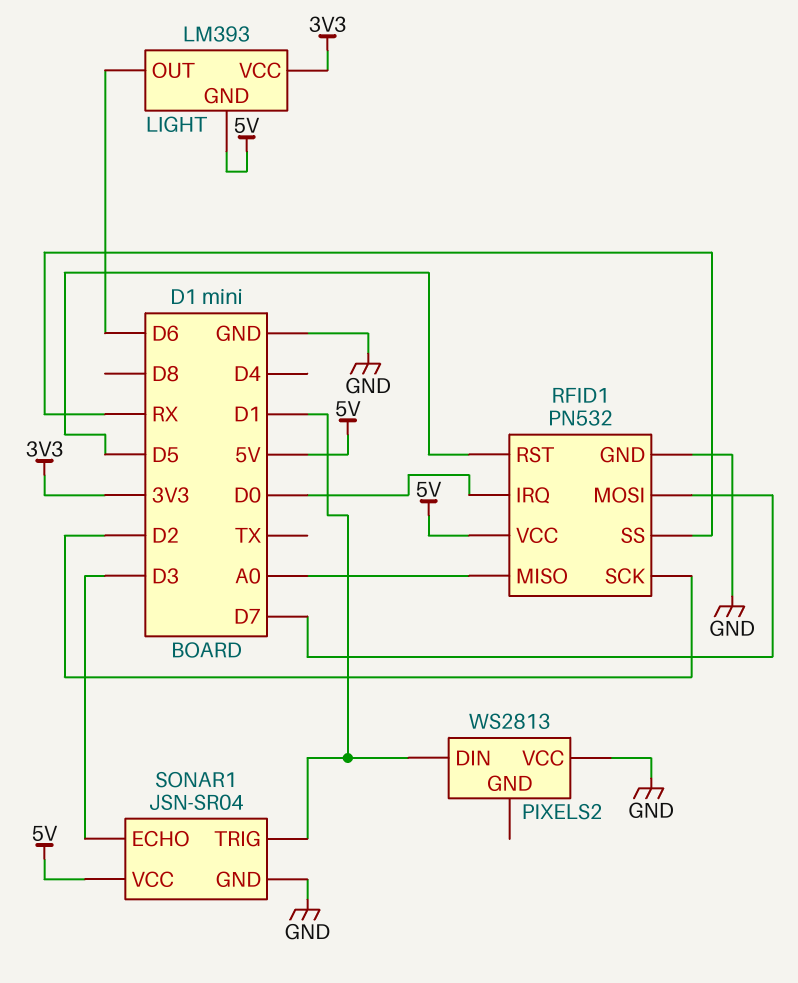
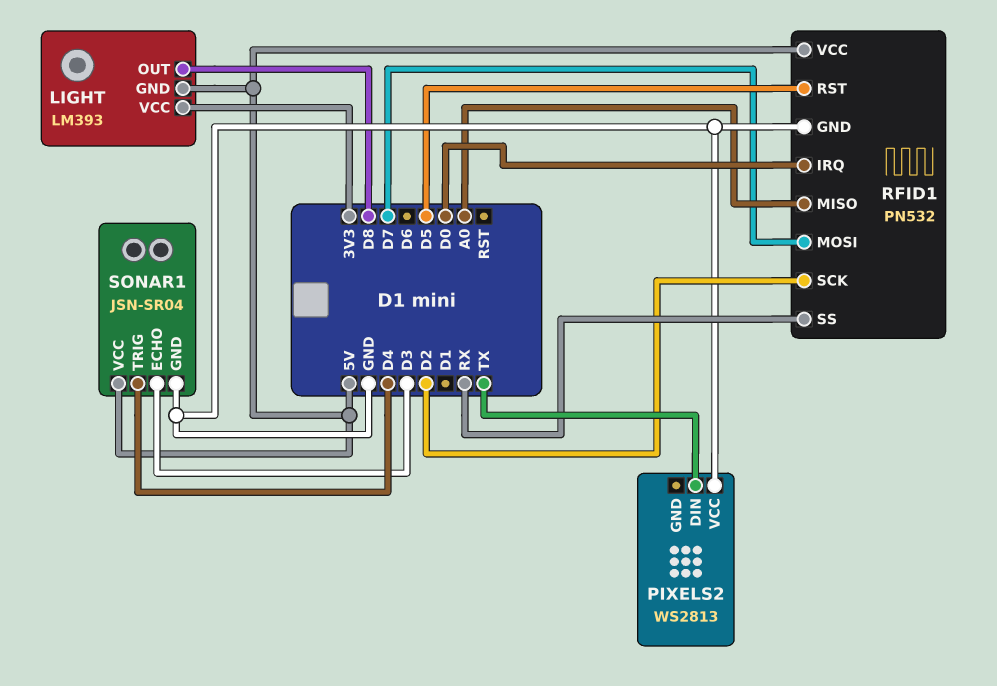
LIGHT pin OUT: D6 -> D8
PIXELS2 pin DIN: D1 -> TX
SONAR1 pin TRIG: D1 -> D4

